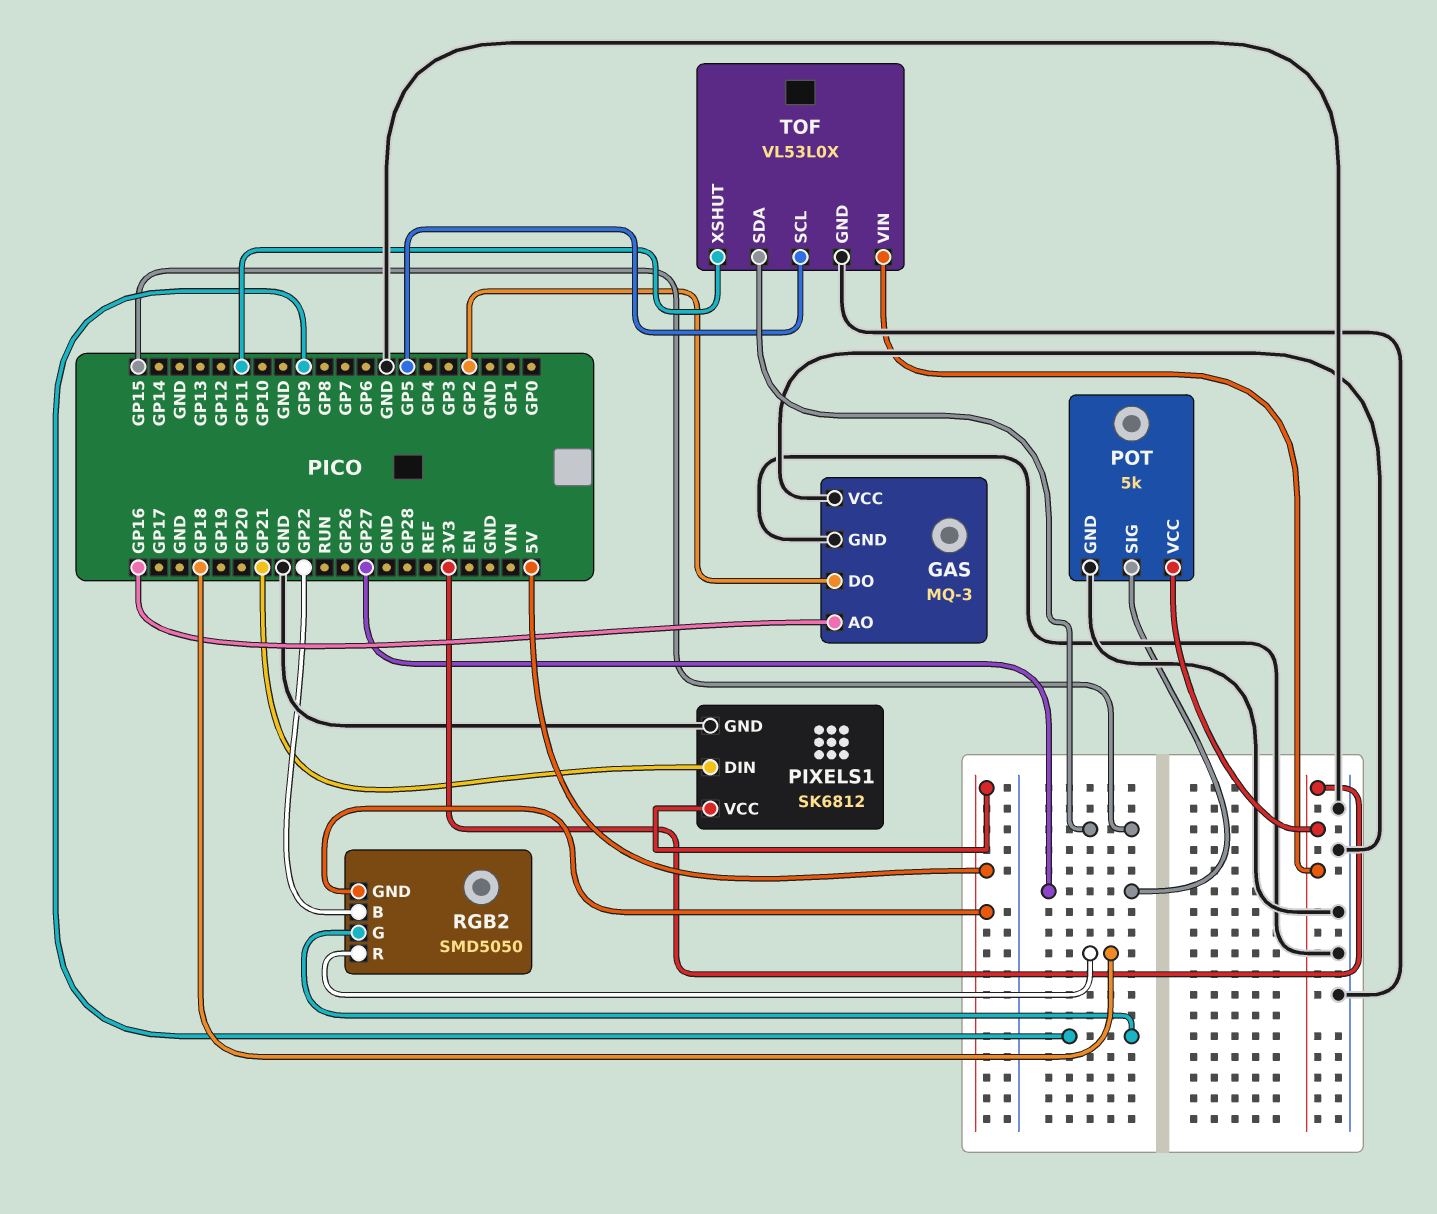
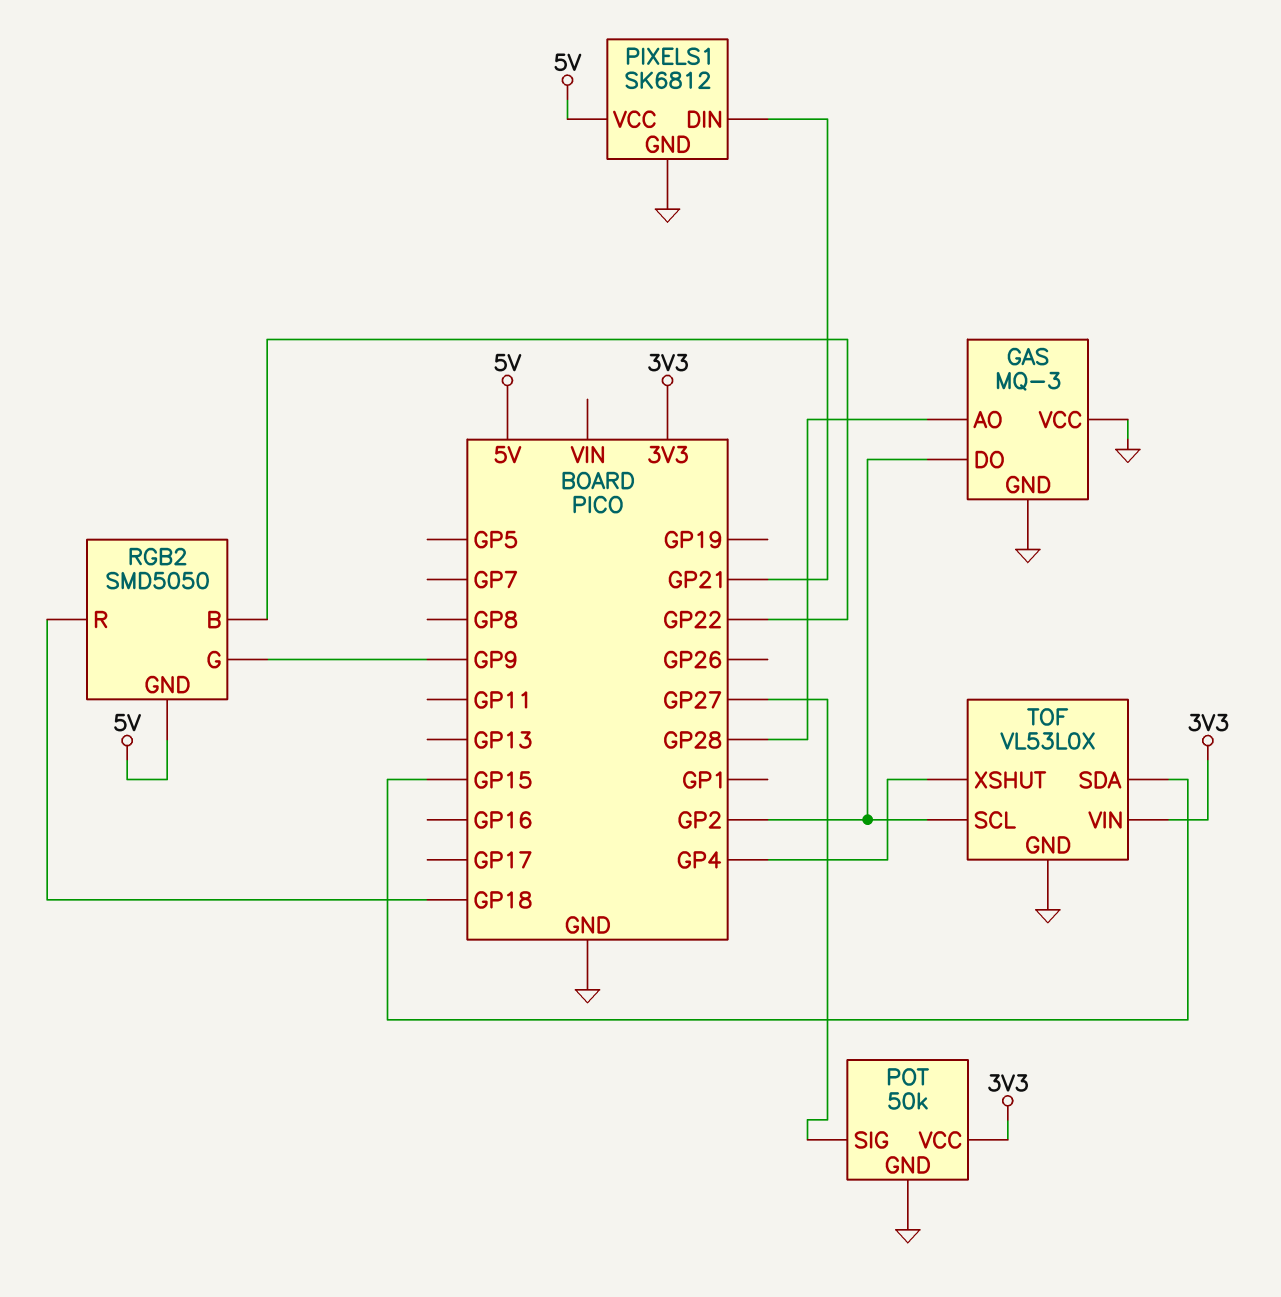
GAS pin AO: GP16 -> GP28
POT: 5k -> 50k
TOF pin SCL: GP5 -> GP2
TOF pin XSHUT: GP11 -> GP4

